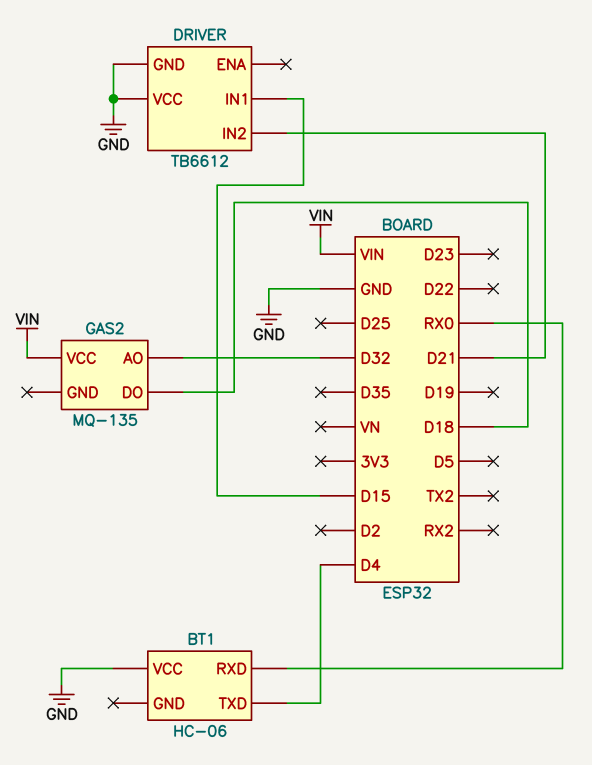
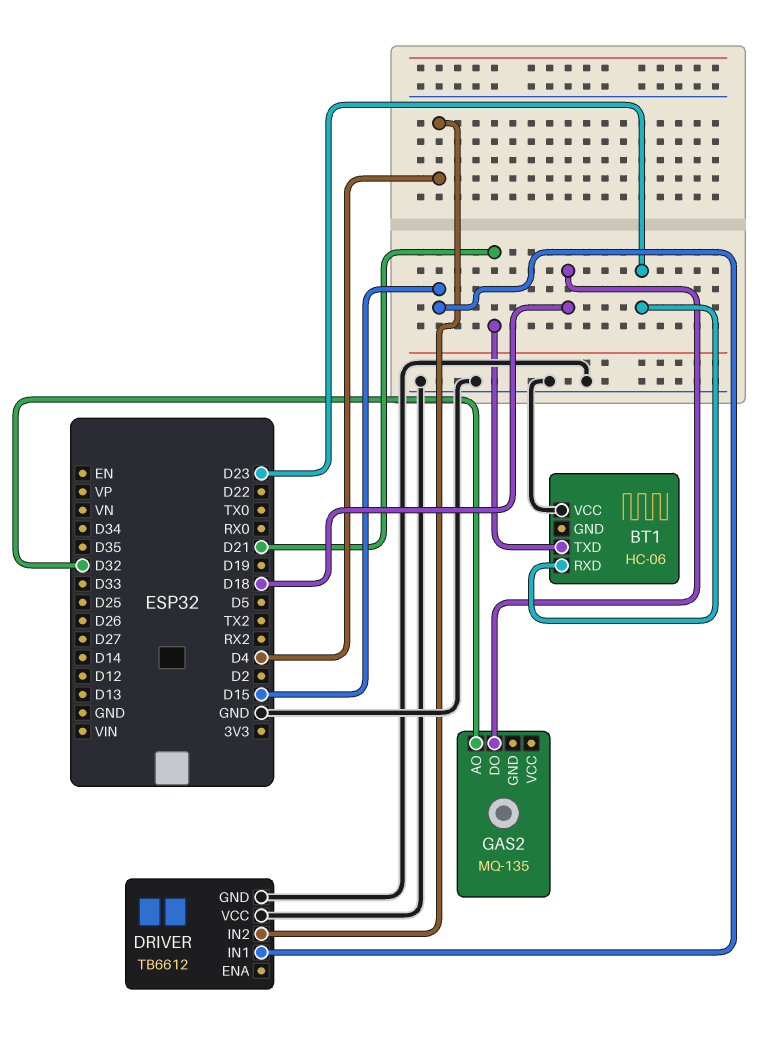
BT1 pin RXD: RX0 -> D23
BT1 pin TXD: D4 -> D21
DRIVER pin IN2: D21 -> D4
GAS2 pin VCC: VIN -> none

